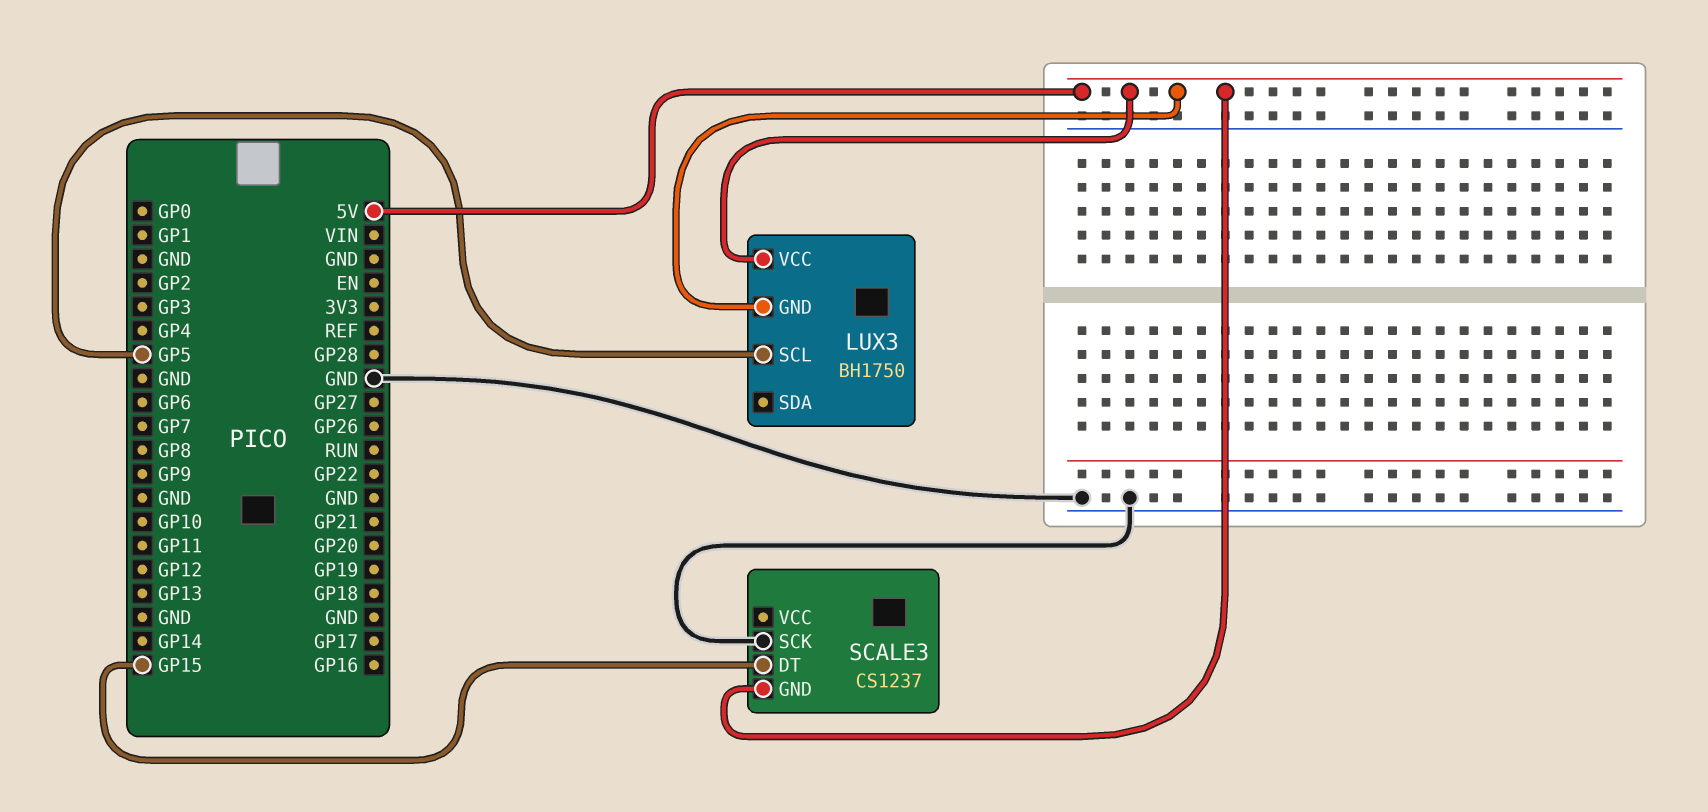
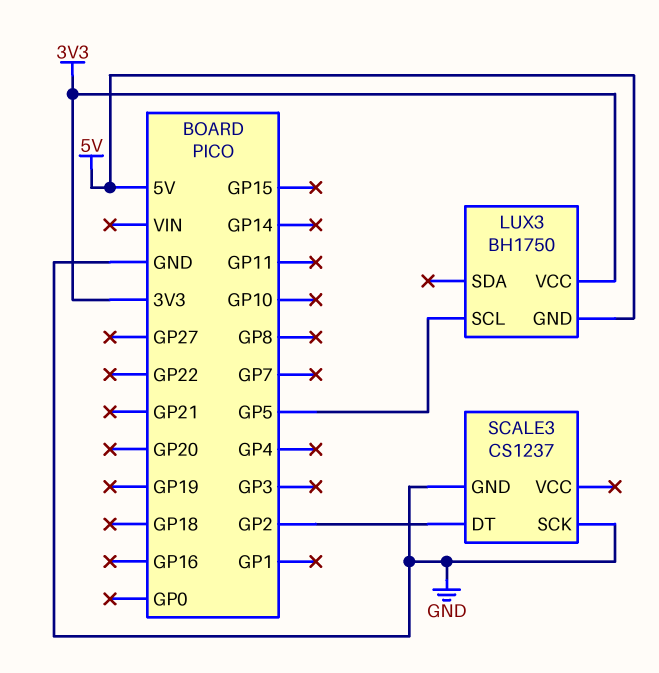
LUX3 pin VCC: 5V -> 3V3
SCALE3 pin DT: GP15 -> GP2
SCALE3 pin GND: 5V -> GND

